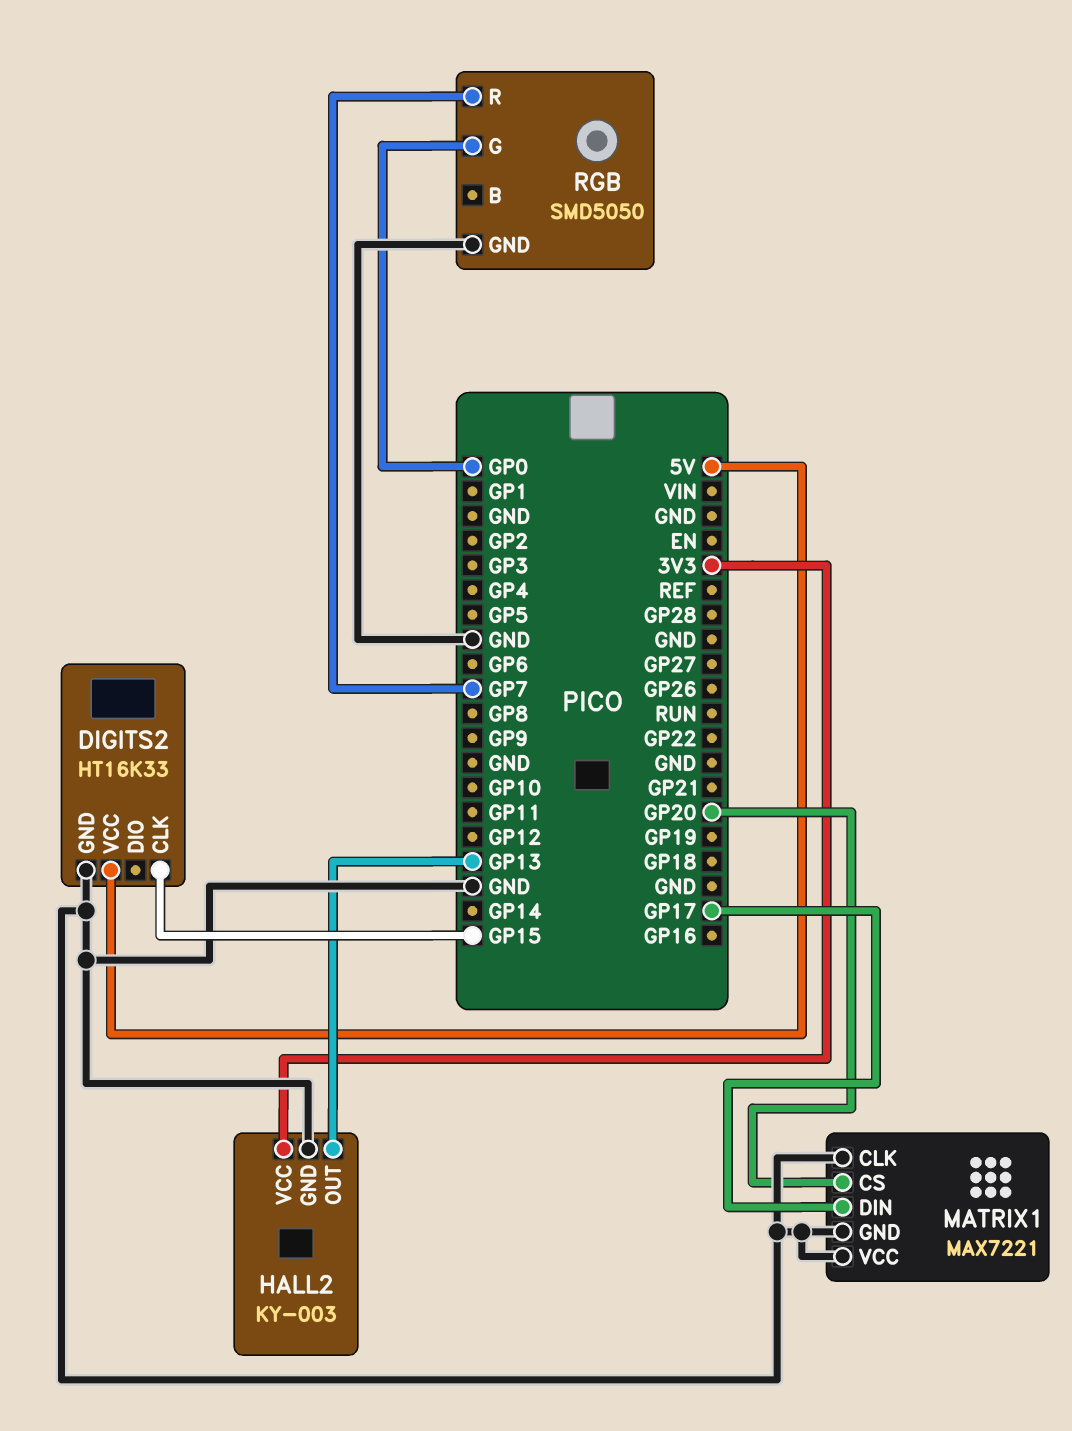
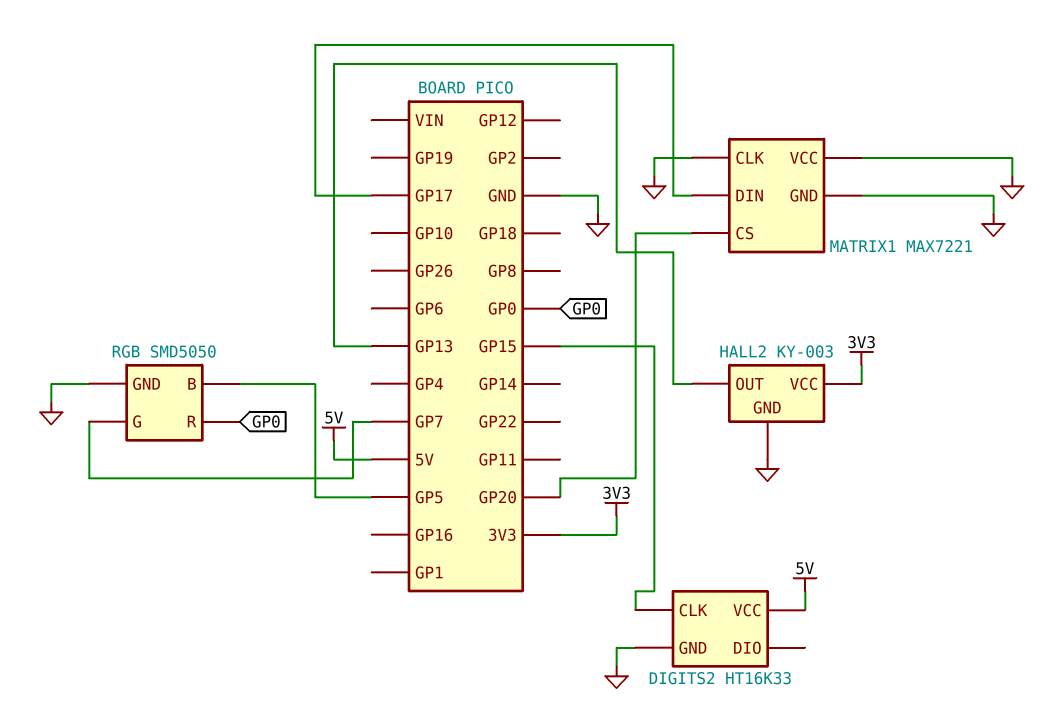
RGB pin B: none -> GP5
RGB pin G: GP0 -> GP7
RGB pin R: GP7 -> GP0

